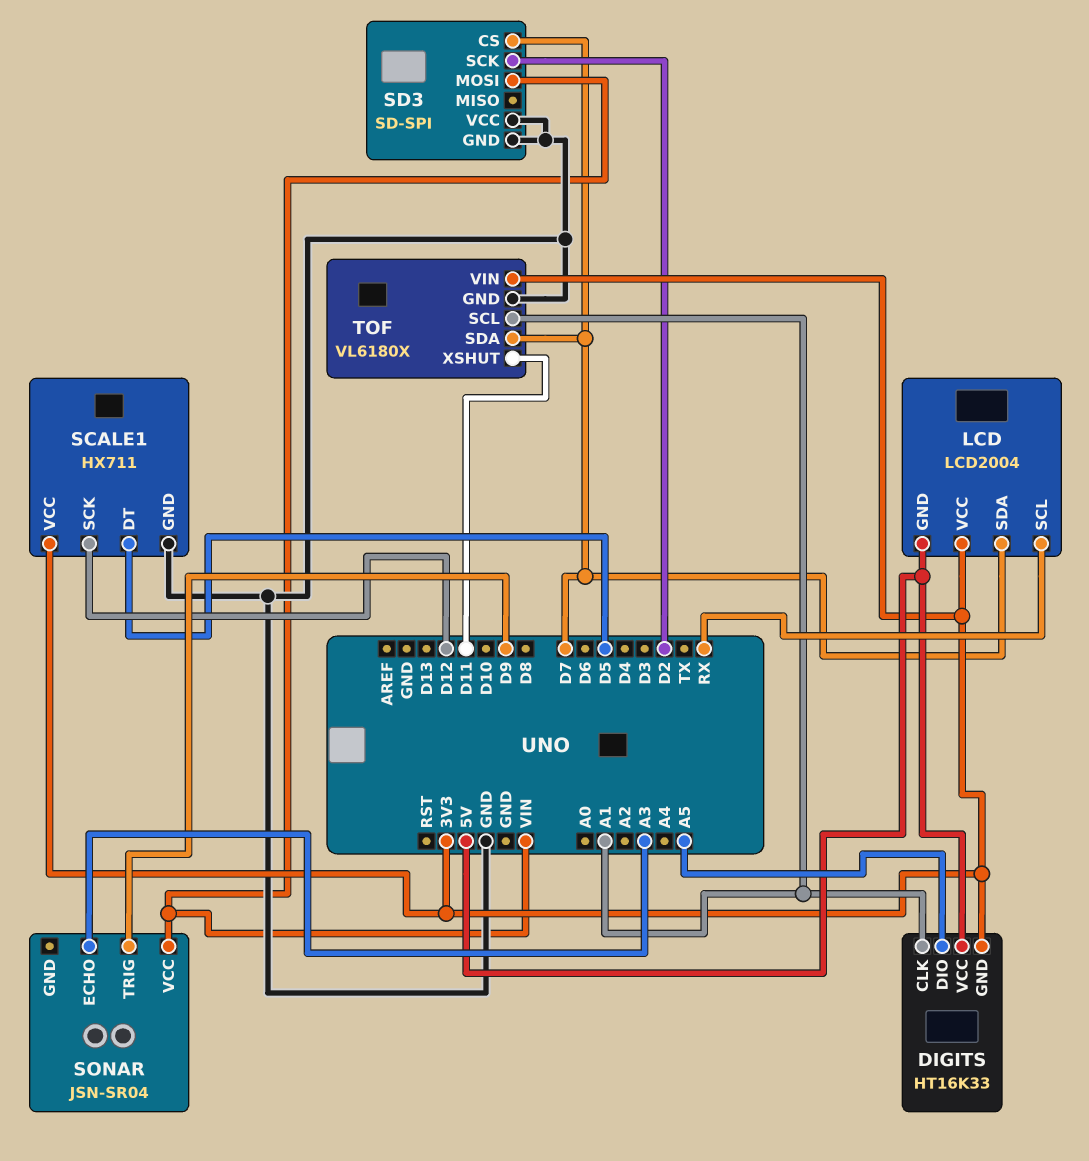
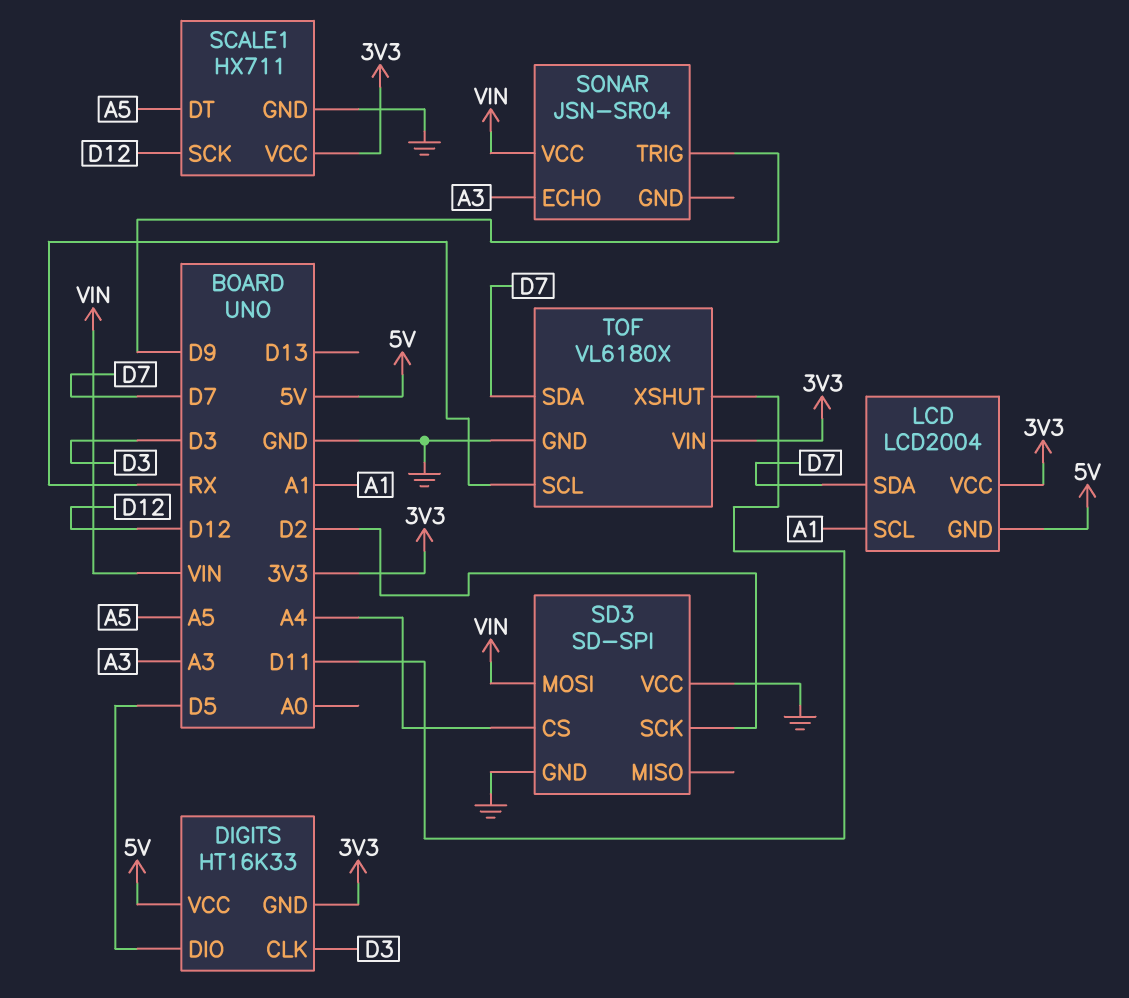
DIGITS pin CLK: A1 -> D3
DIGITS pin DIO: A5 -> D5
LCD pin SCL: RX -> A1
SCALE1 pin DT: D5 -> A5
SD3 pin CS: D7 -> A4
TOF pin SCL: A1 -> RX

